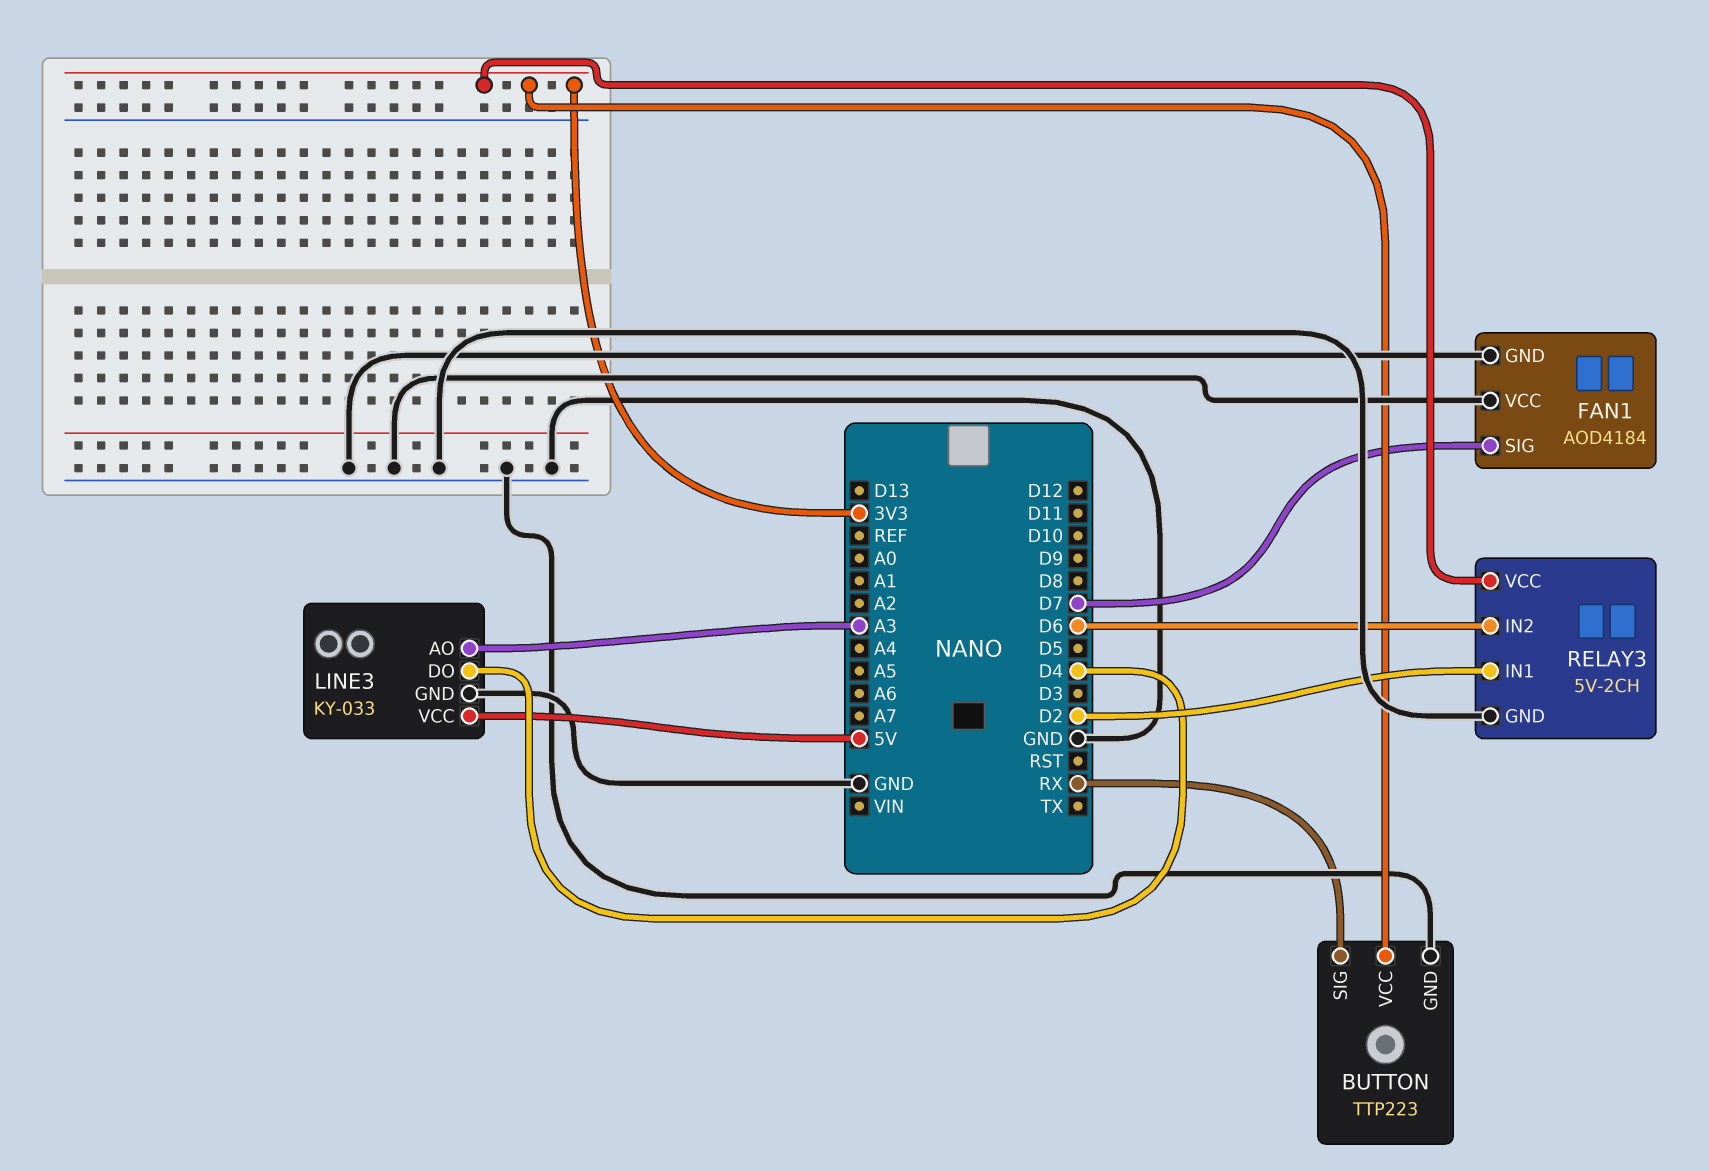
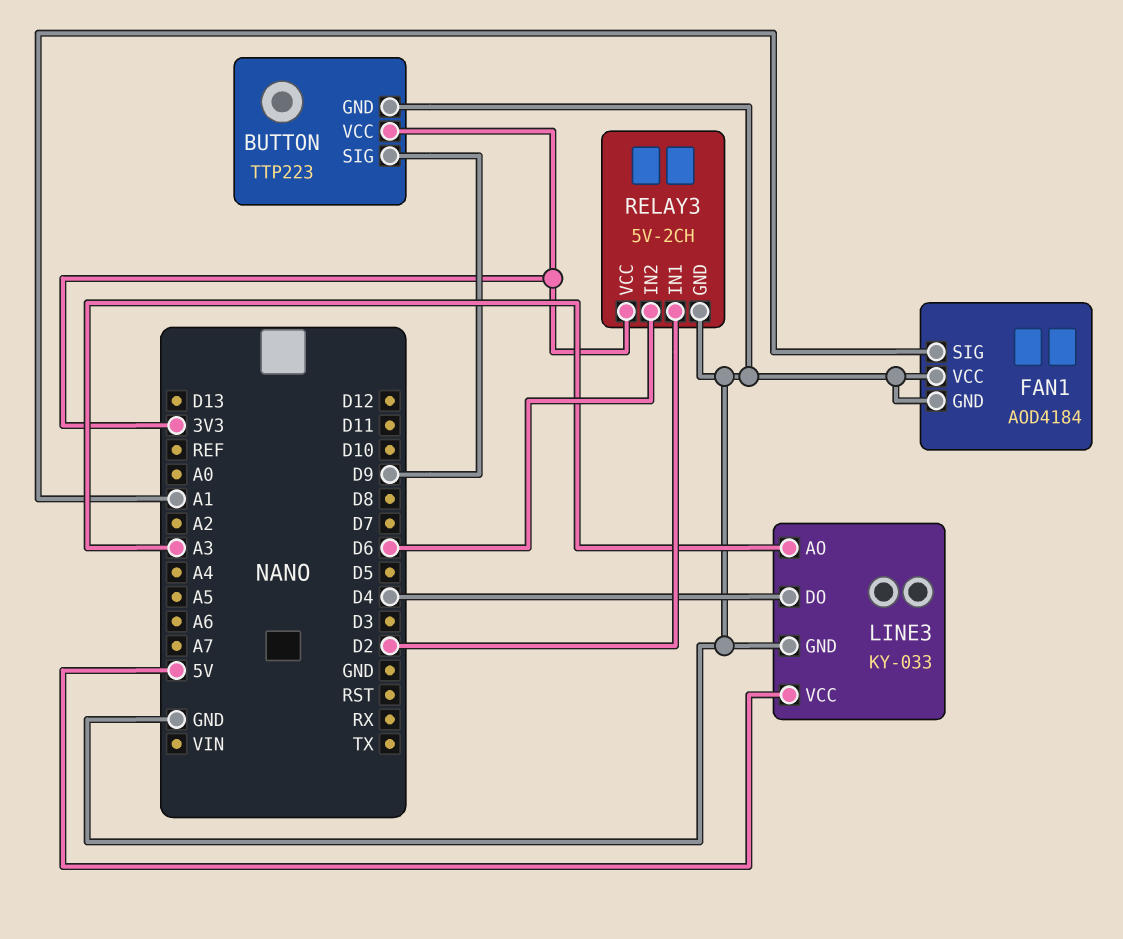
BUTTON pin SIG: RX -> D9
FAN1 pin SIG: D7 -> A1

